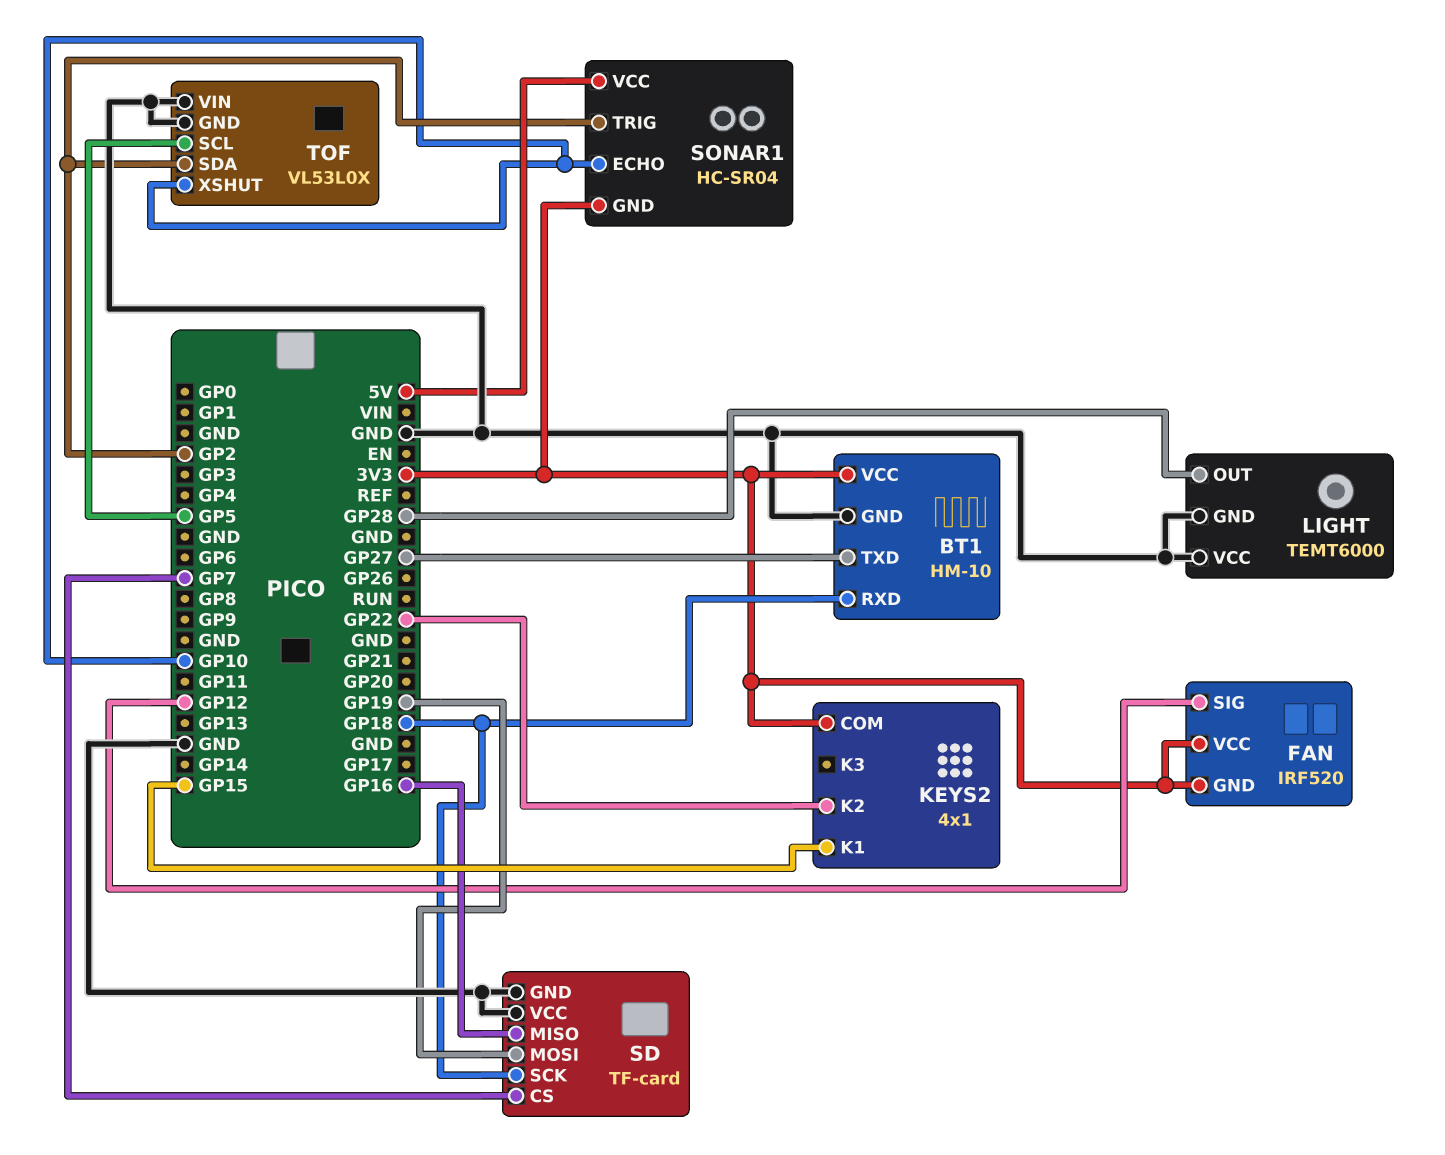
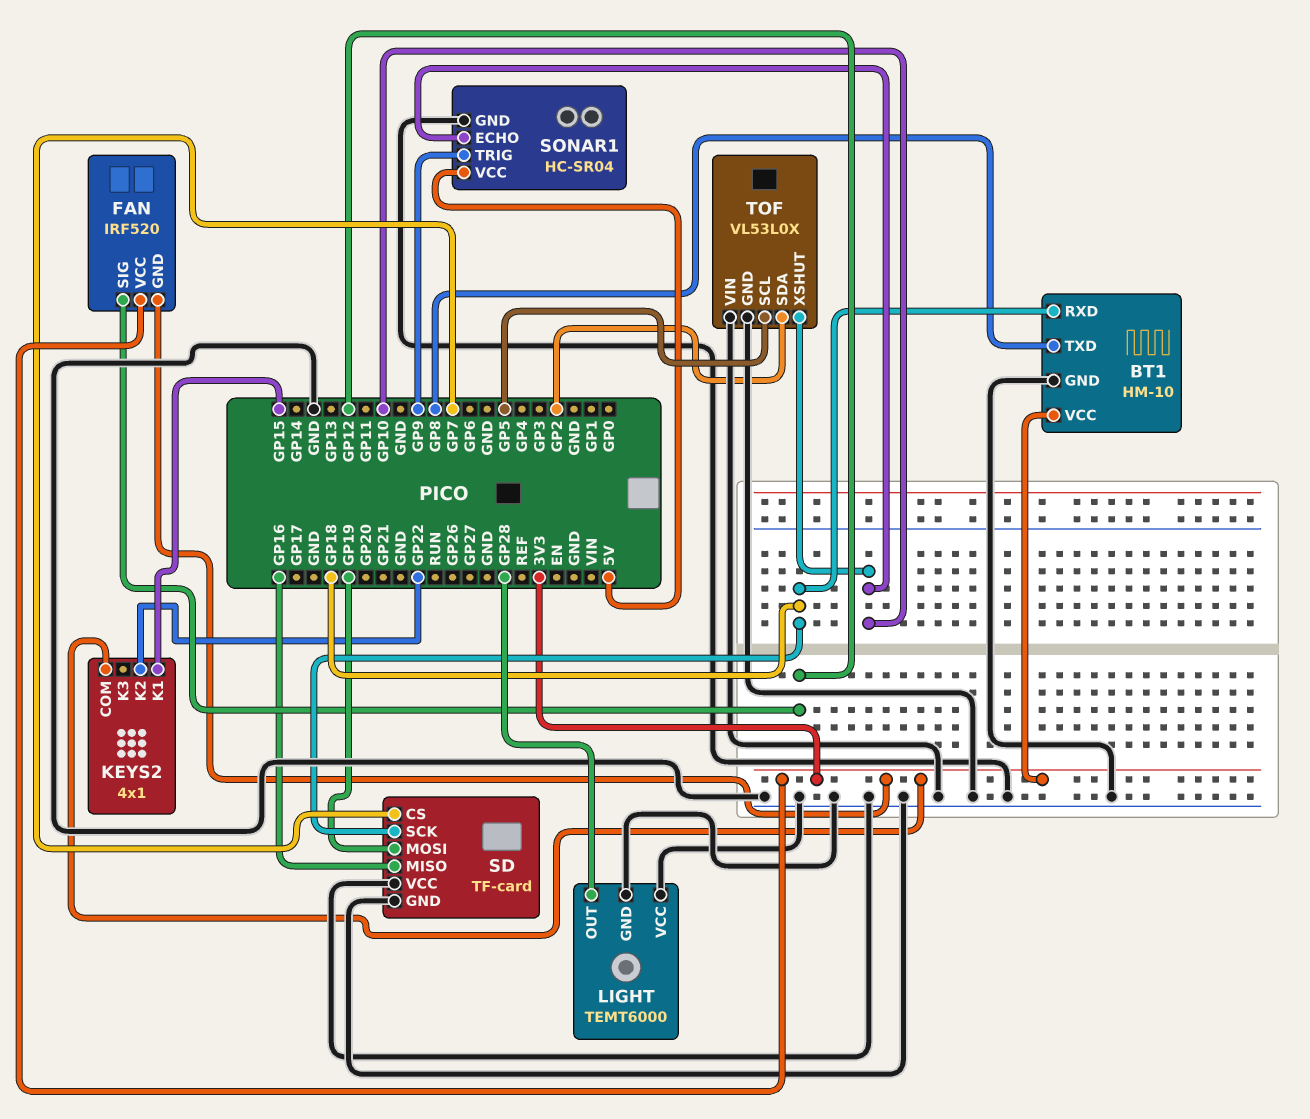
BT1 pin TXD: GP27 -> GP8
SONAR1 pin GND: 3V3 -> GND
SONAR1 pin TRIG: GP2 -> GP9

